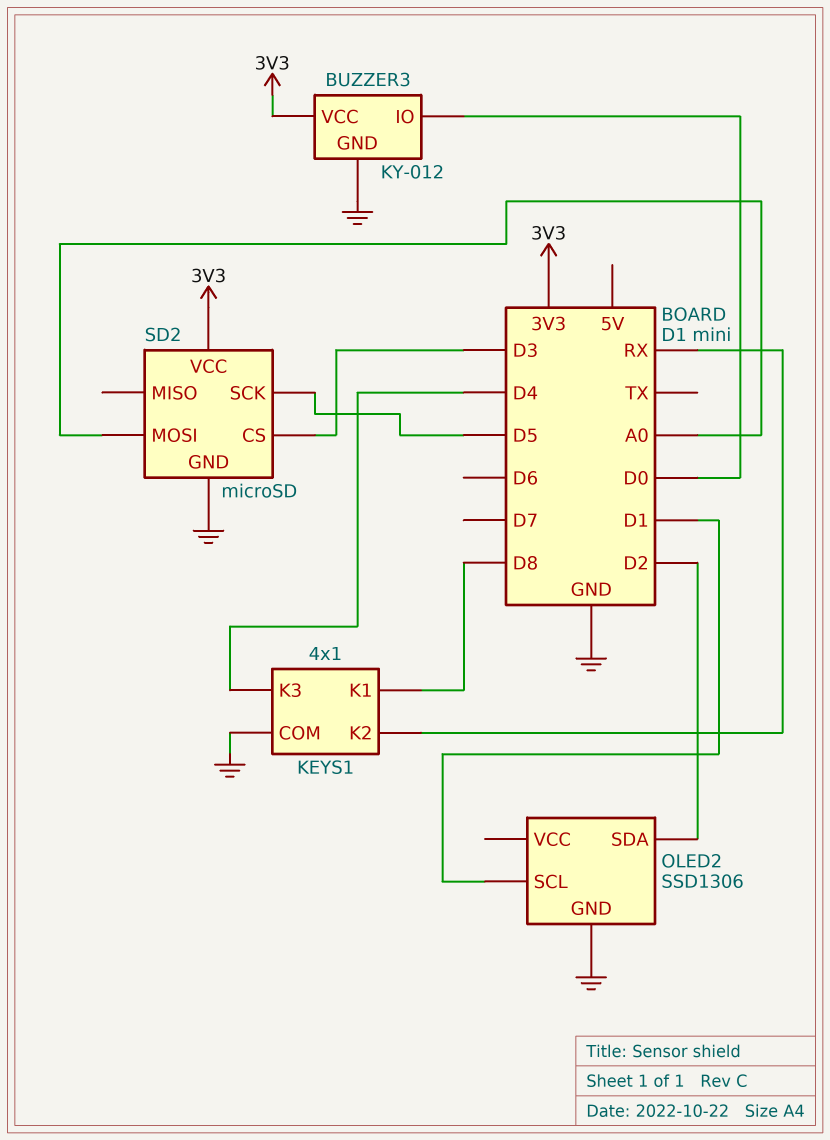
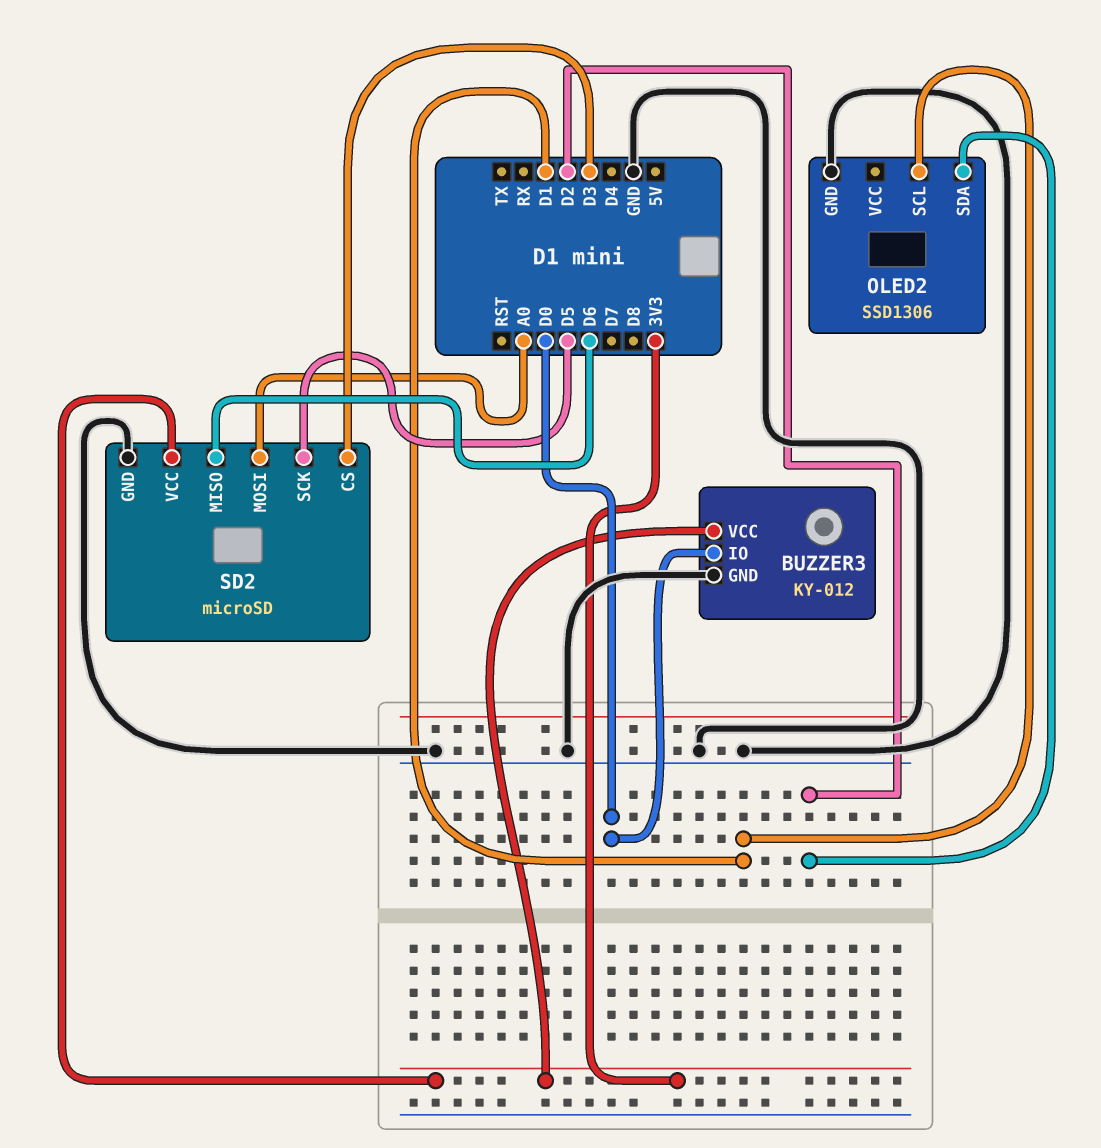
KEYS1: 4x1 -> none
KEYS1 pin COM: GND -> none
KEYS1 pin K1: D8 -> none
KEYS1 pin K2: RX -> none
KEYS1 pin K3: D4 -> none
SD2 pin MISO: none -> D6

